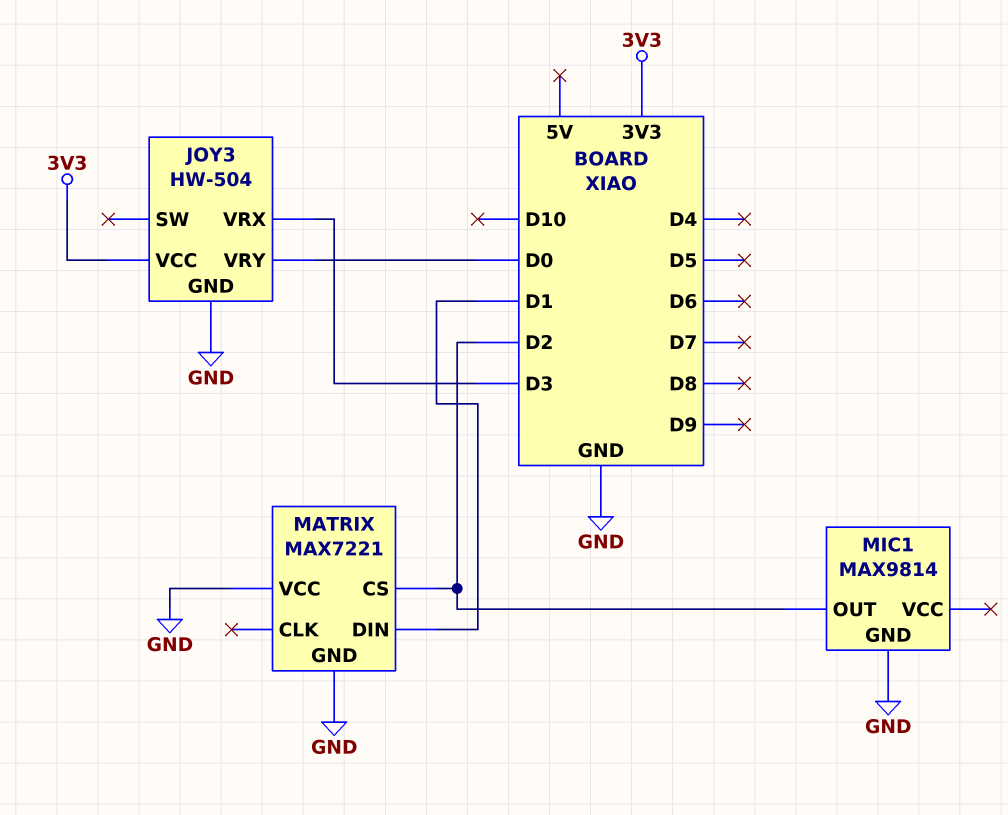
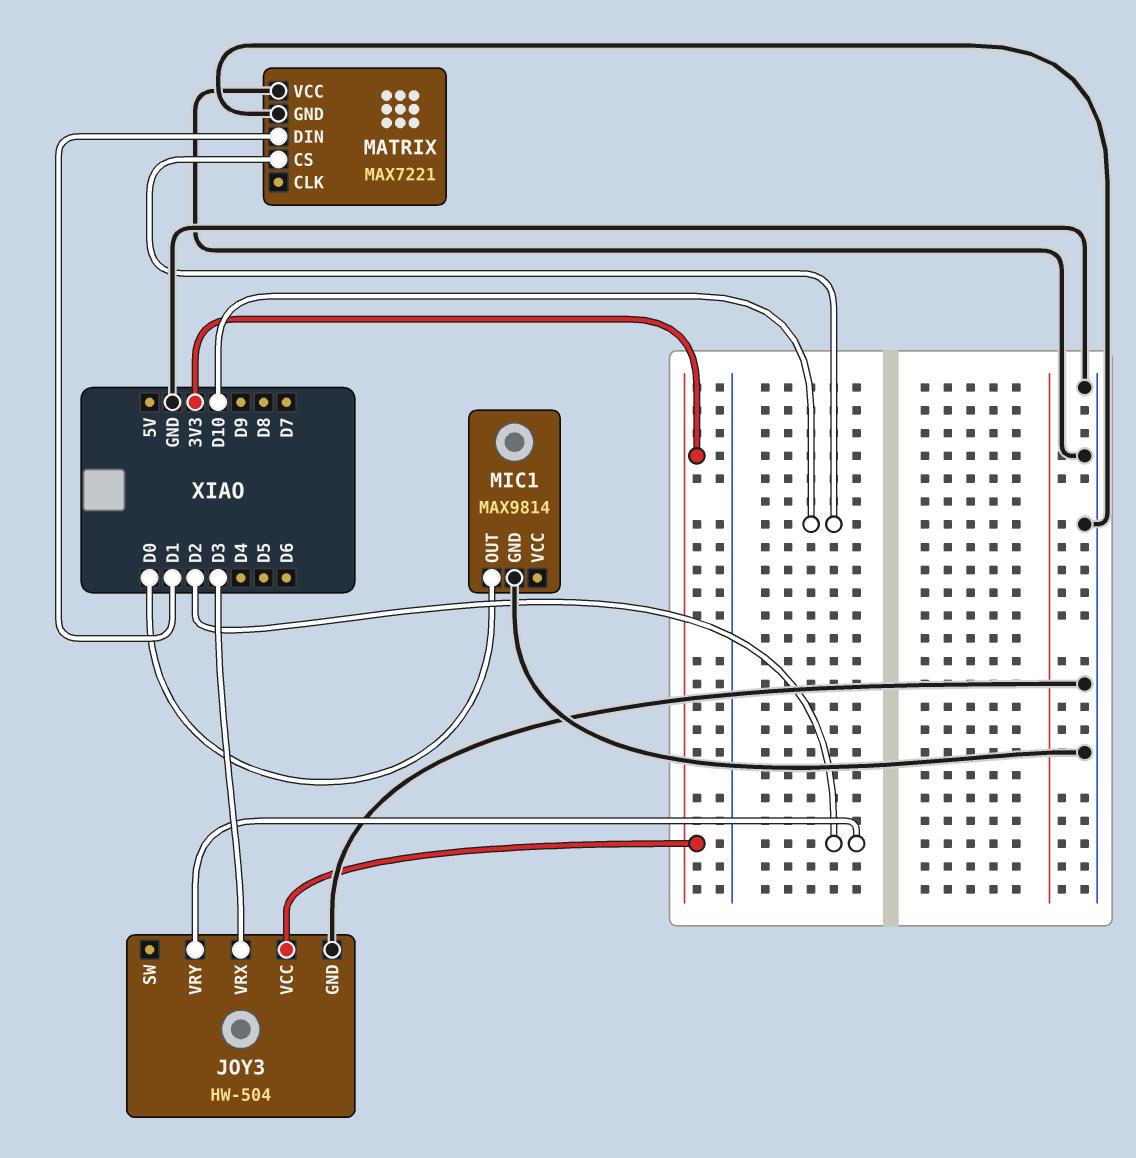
JOY3 pin VRY: D0 -> D2
MATRIX pin CS: D2 -> D10
MIC1 pin OUT: D2 -> D0

